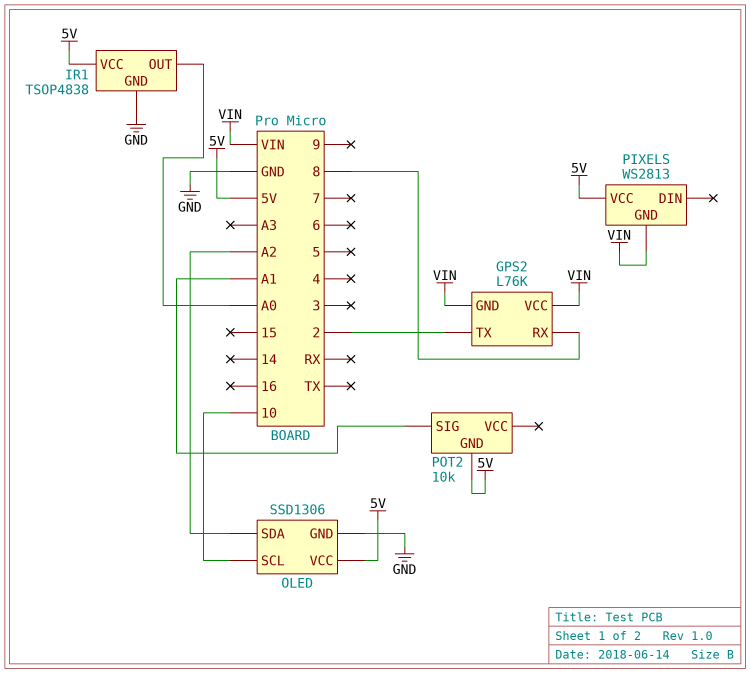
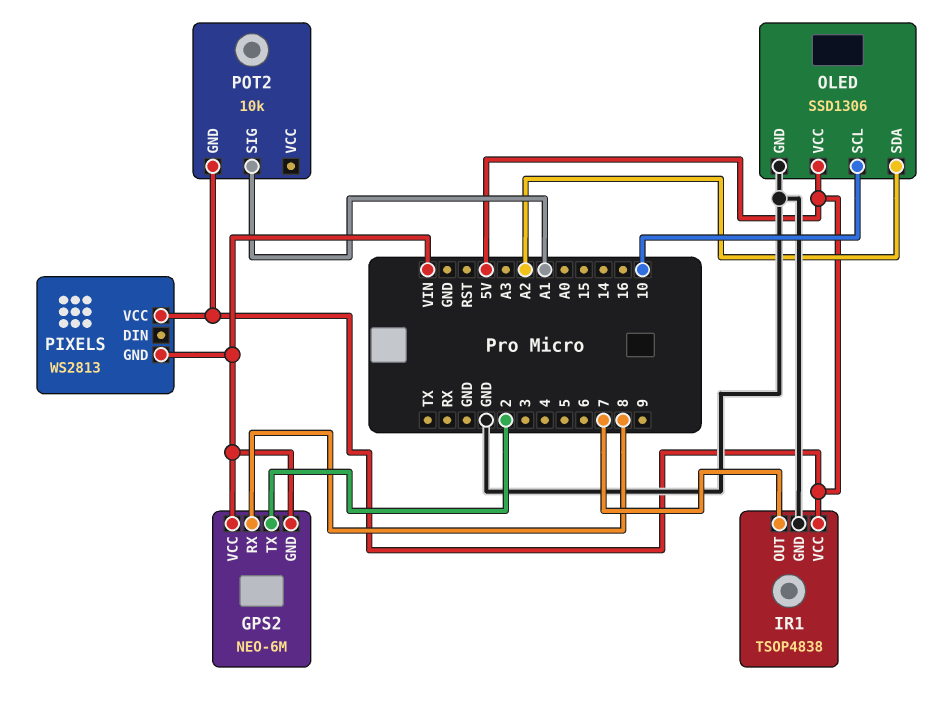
GPS2: L76K -> NEO-6M
IR1 pin OUT: A0 -> 7

